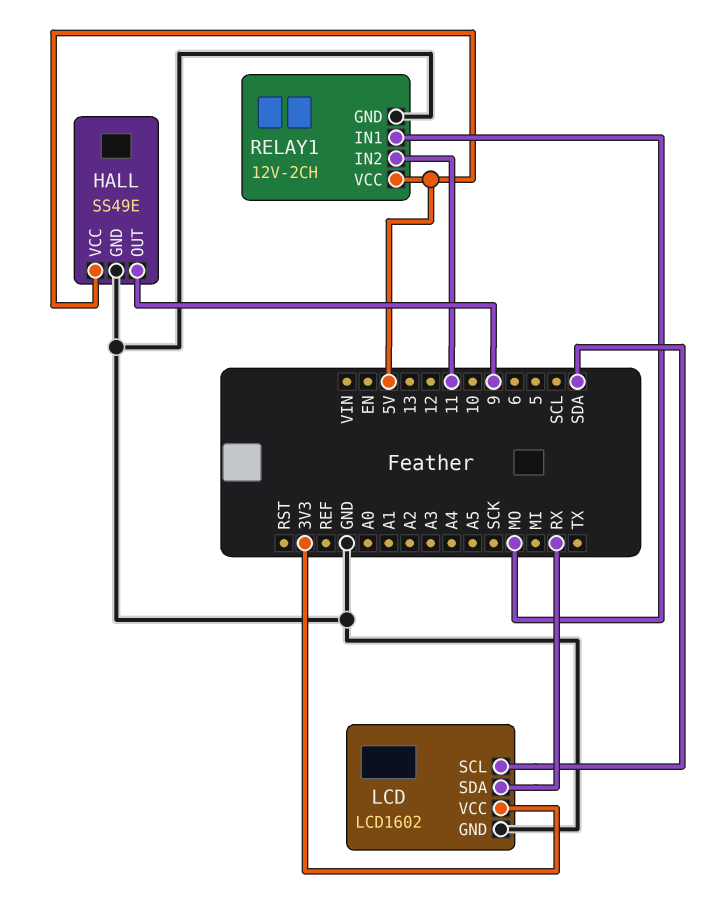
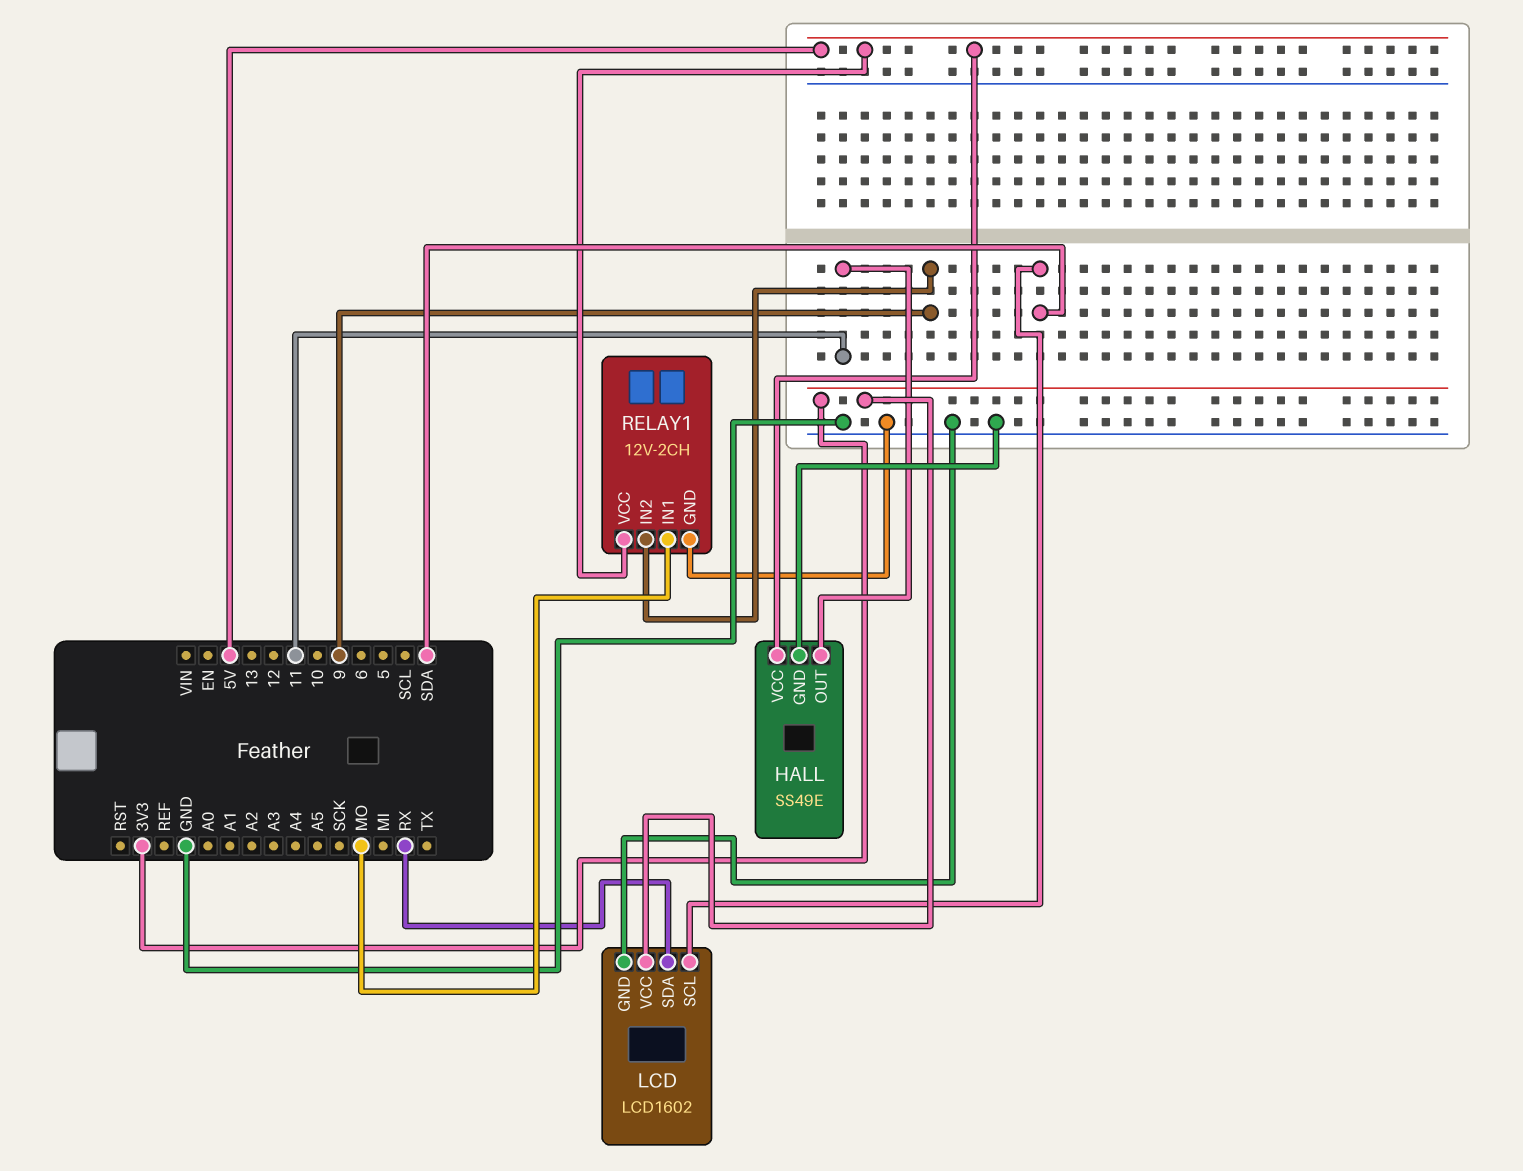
HALL pin OUT: 9 -> 11
RELAY1 pin IN2: 11 -> 9

